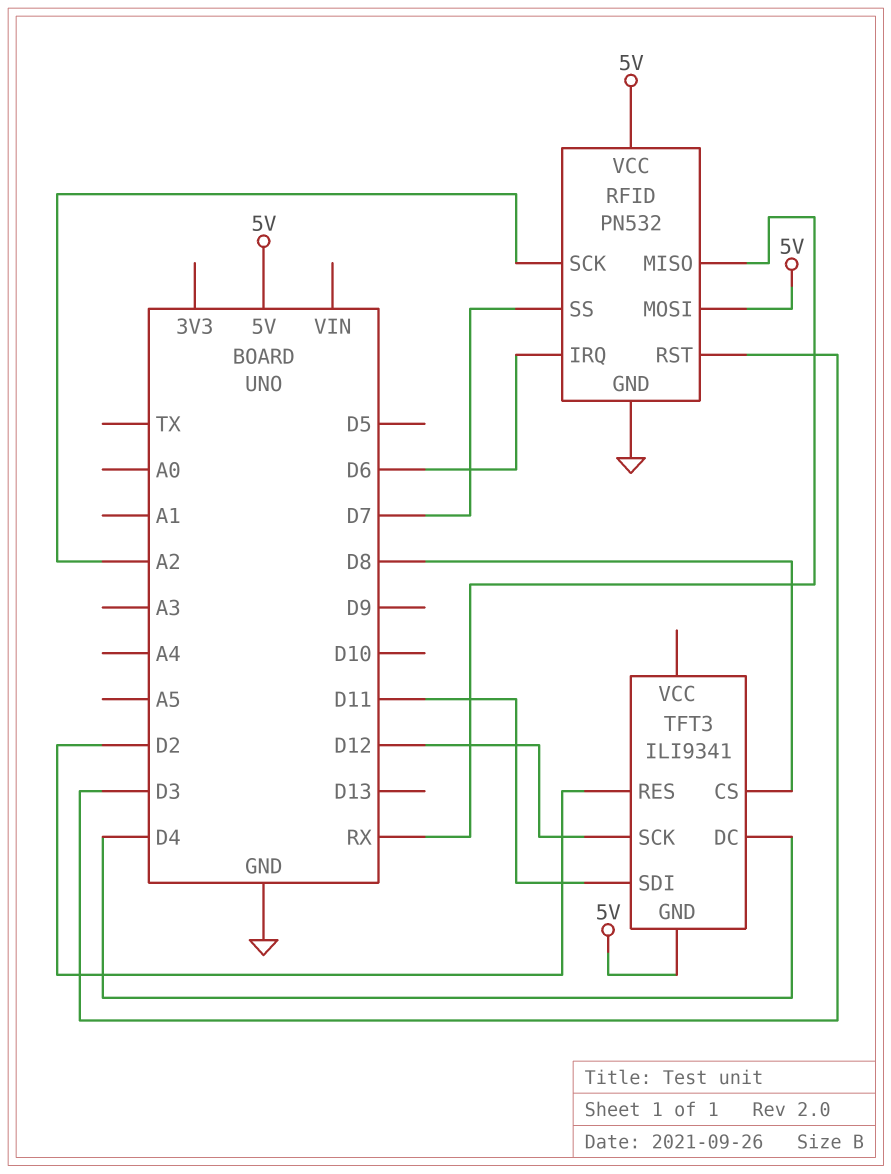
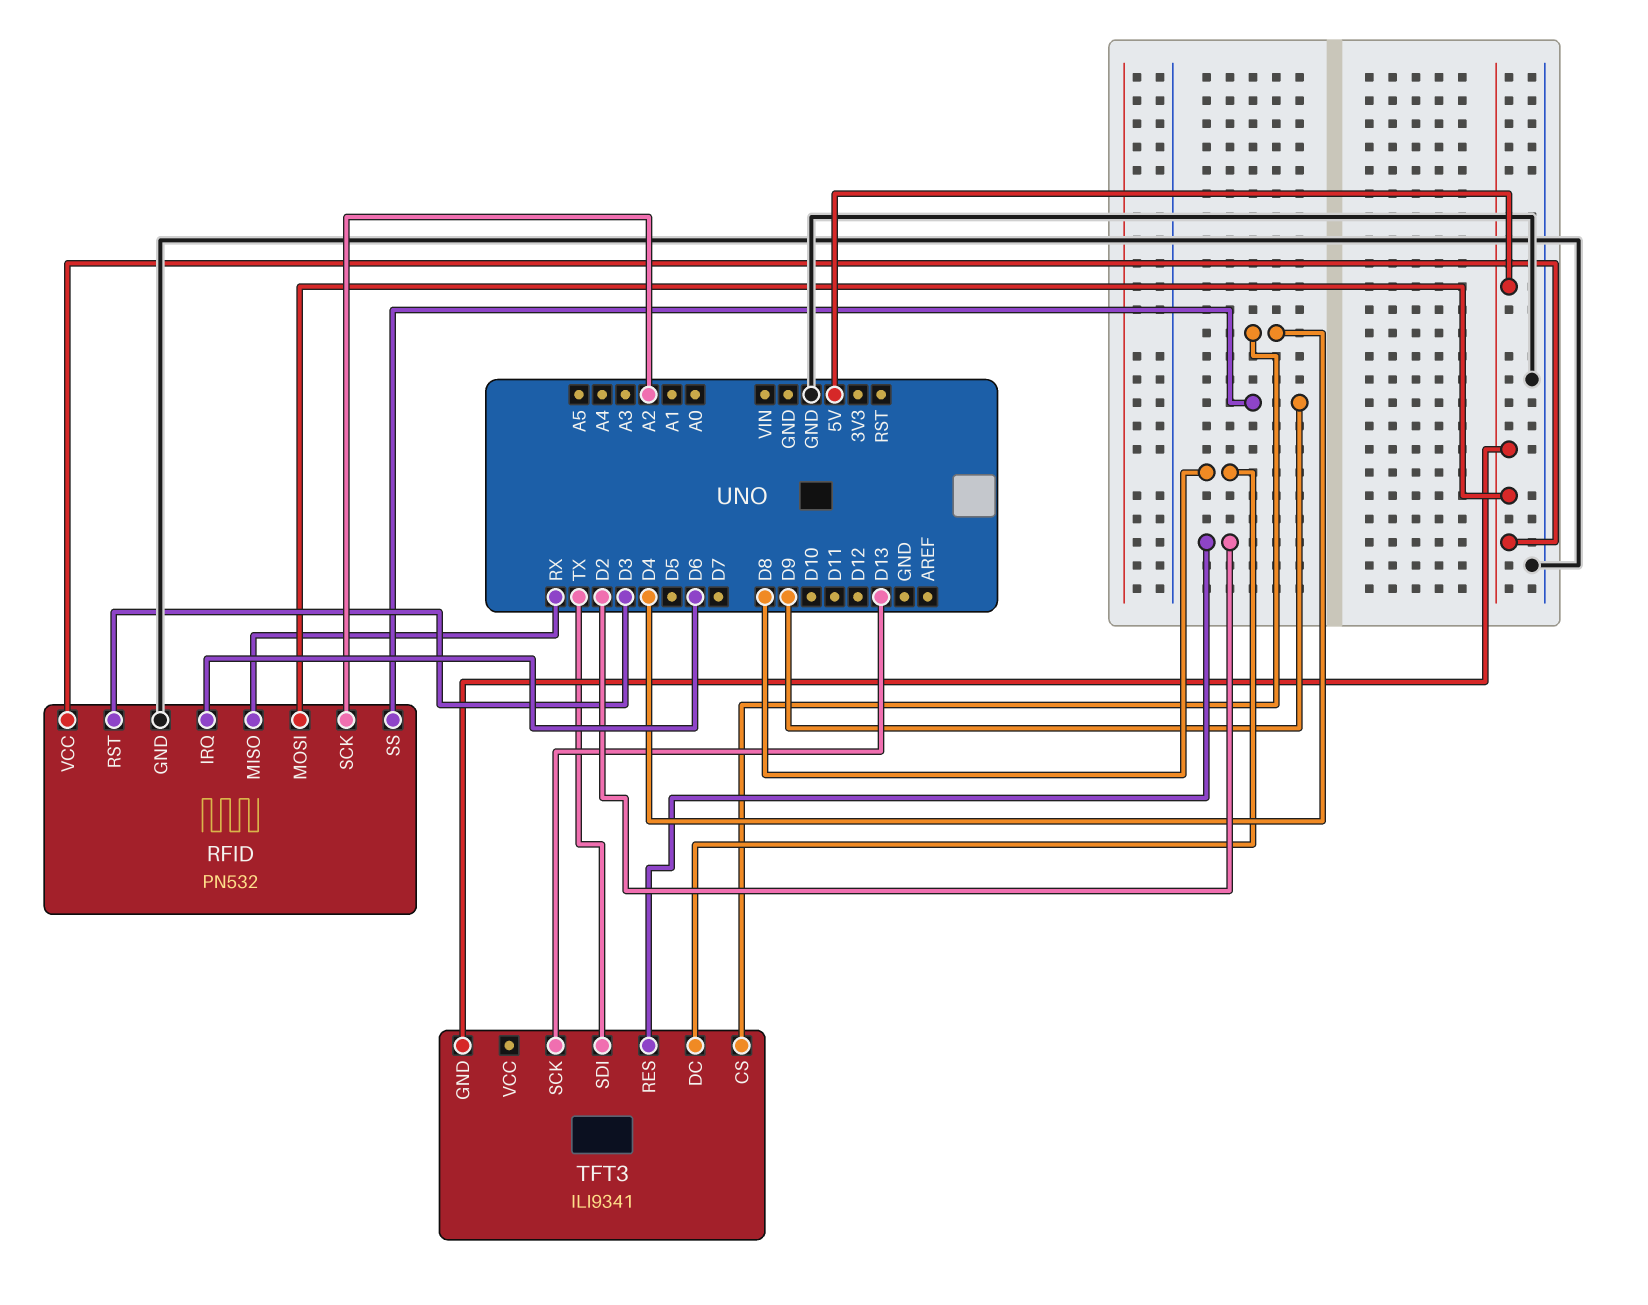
RFID pin SS: D7 -> D9
TFT3 pin CS: D8 -> D4
TFT3 pin DC: D4 -> D8
TFT3 pin SCK: D12 -> D13
TFT3 pin SDI: D11 -> TX

